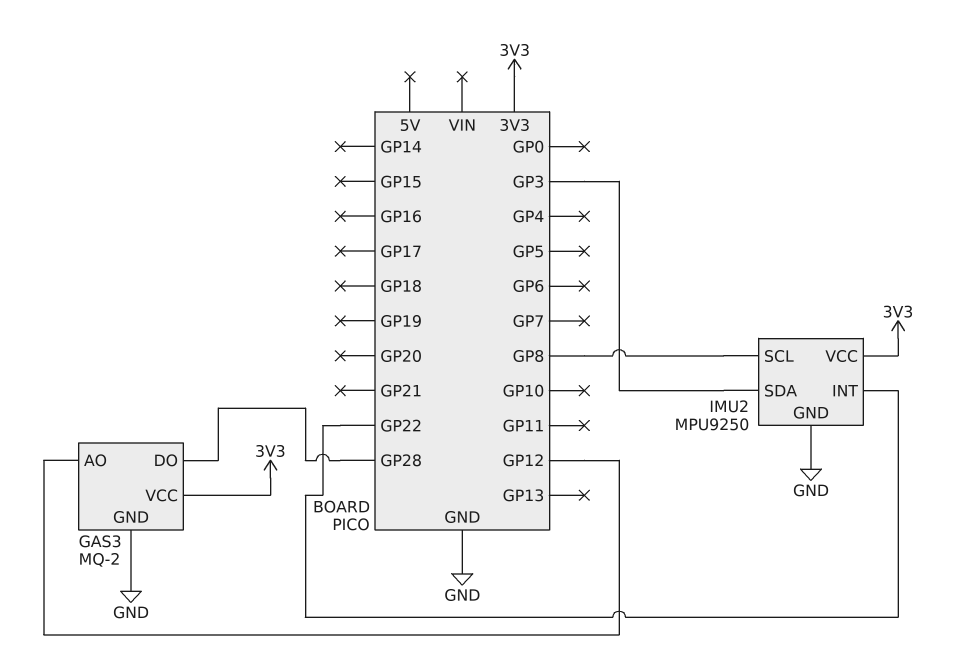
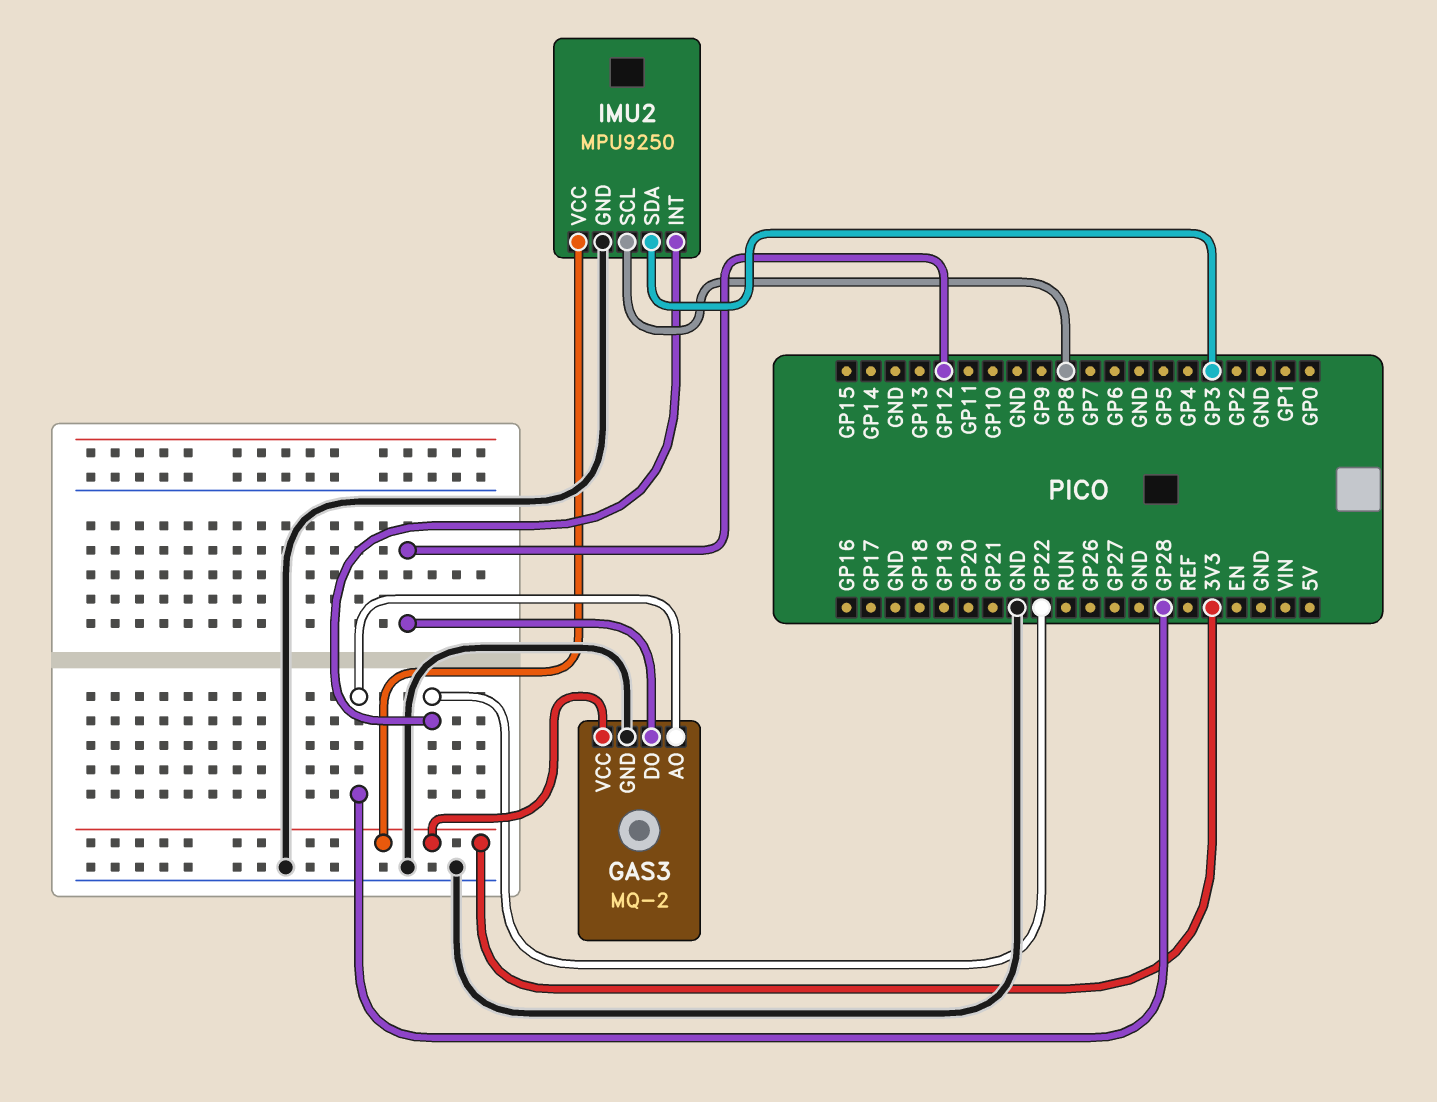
GAS3 pin AO: GP12 -> GP28
GAS3 pin DO: GP28 -> GP12

